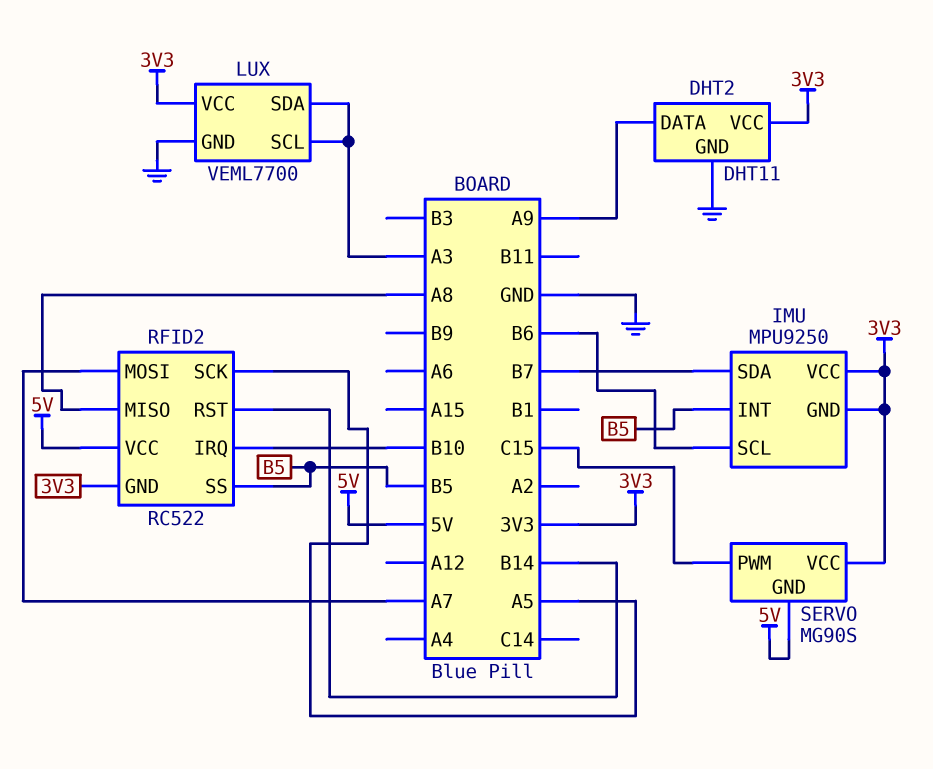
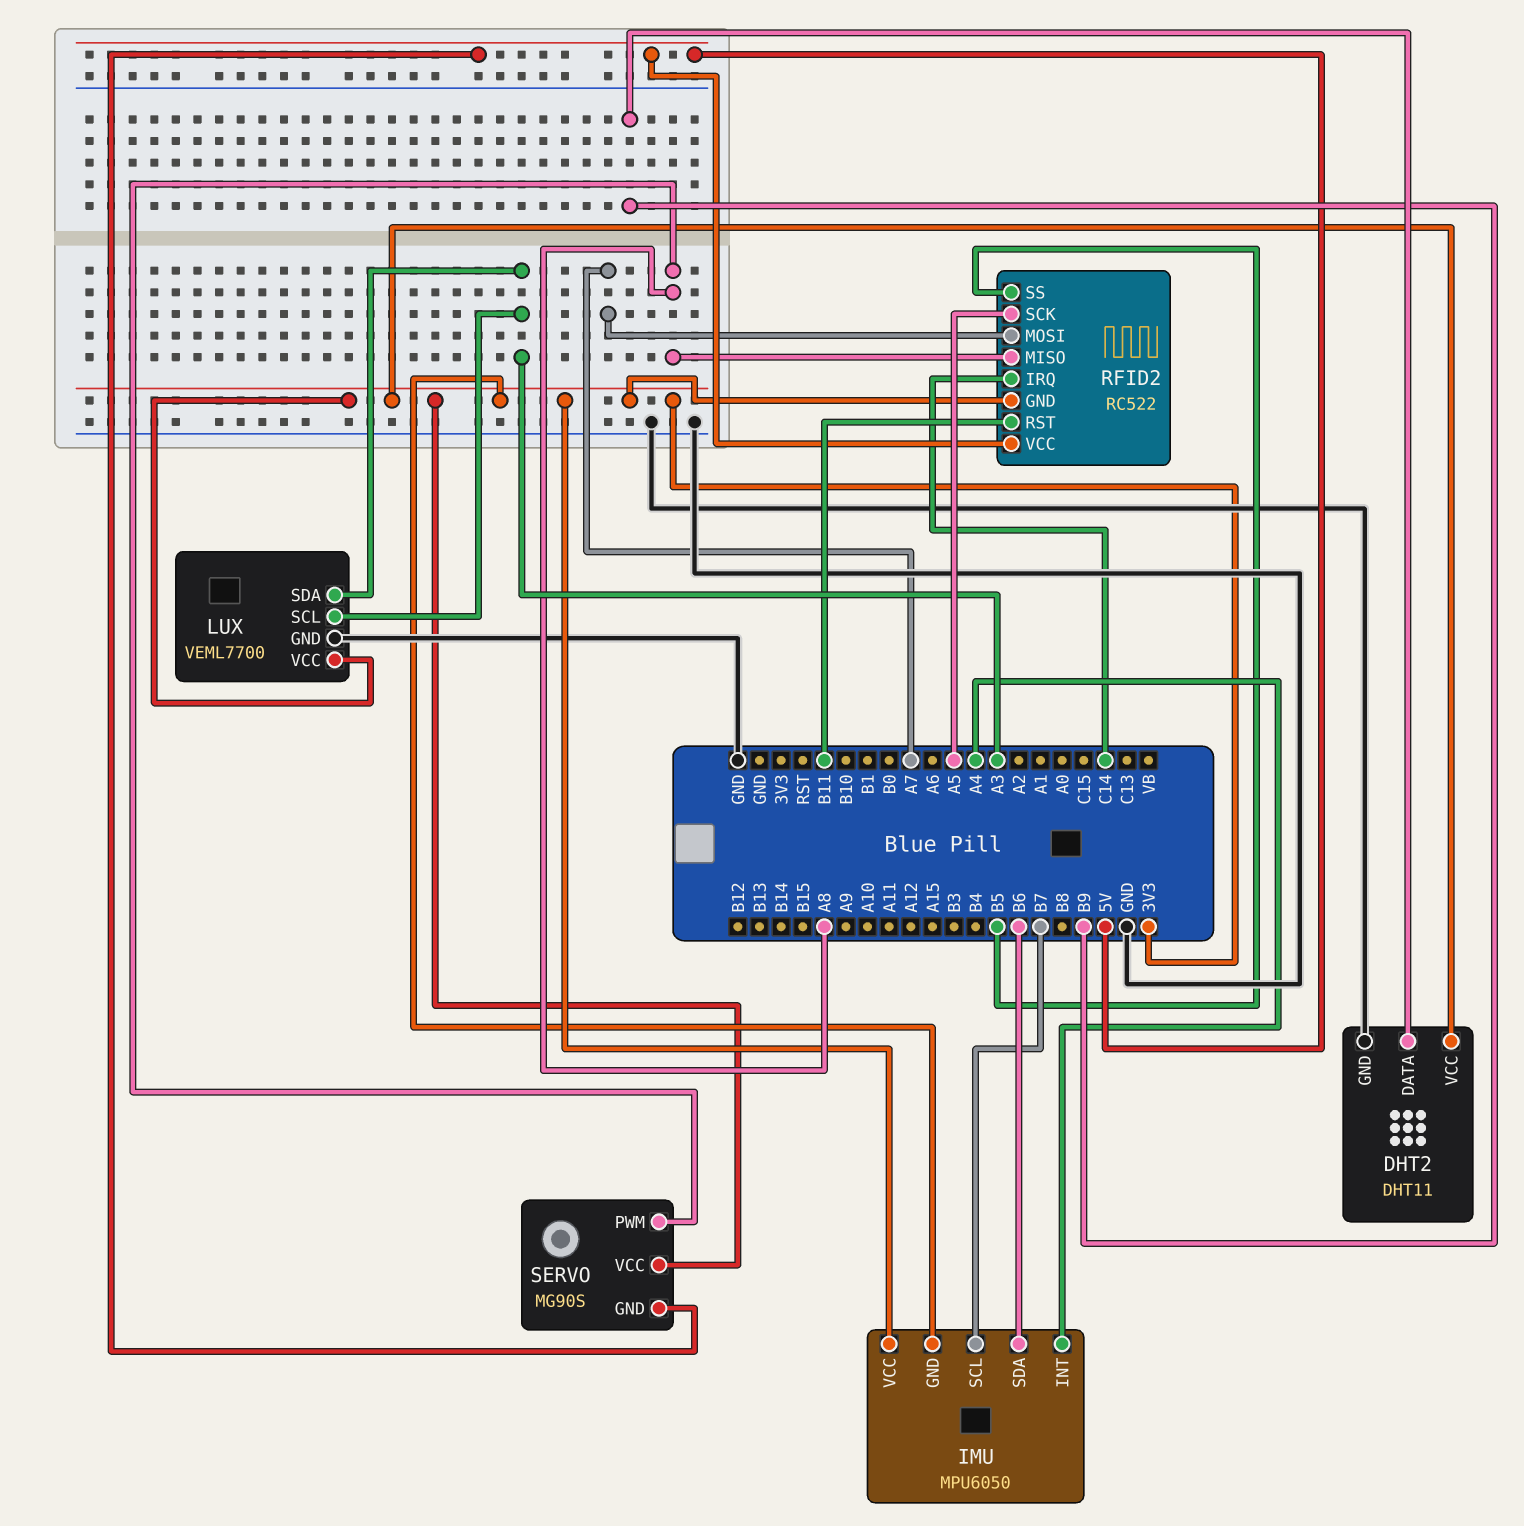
DHT2 pin DATA: A9 -> B9
IMU: MPU9250 -> MPU6050
IMU pin INT: B5 -> A4
IMU pin SCL: B6 -> B7
IMU pin SDA: B7 -> B6
RFID2 pin IRQ: B10 -> C14
RFID2 pin RST: B14 -> B11
SERVO pin PWM: C15 -> A8

